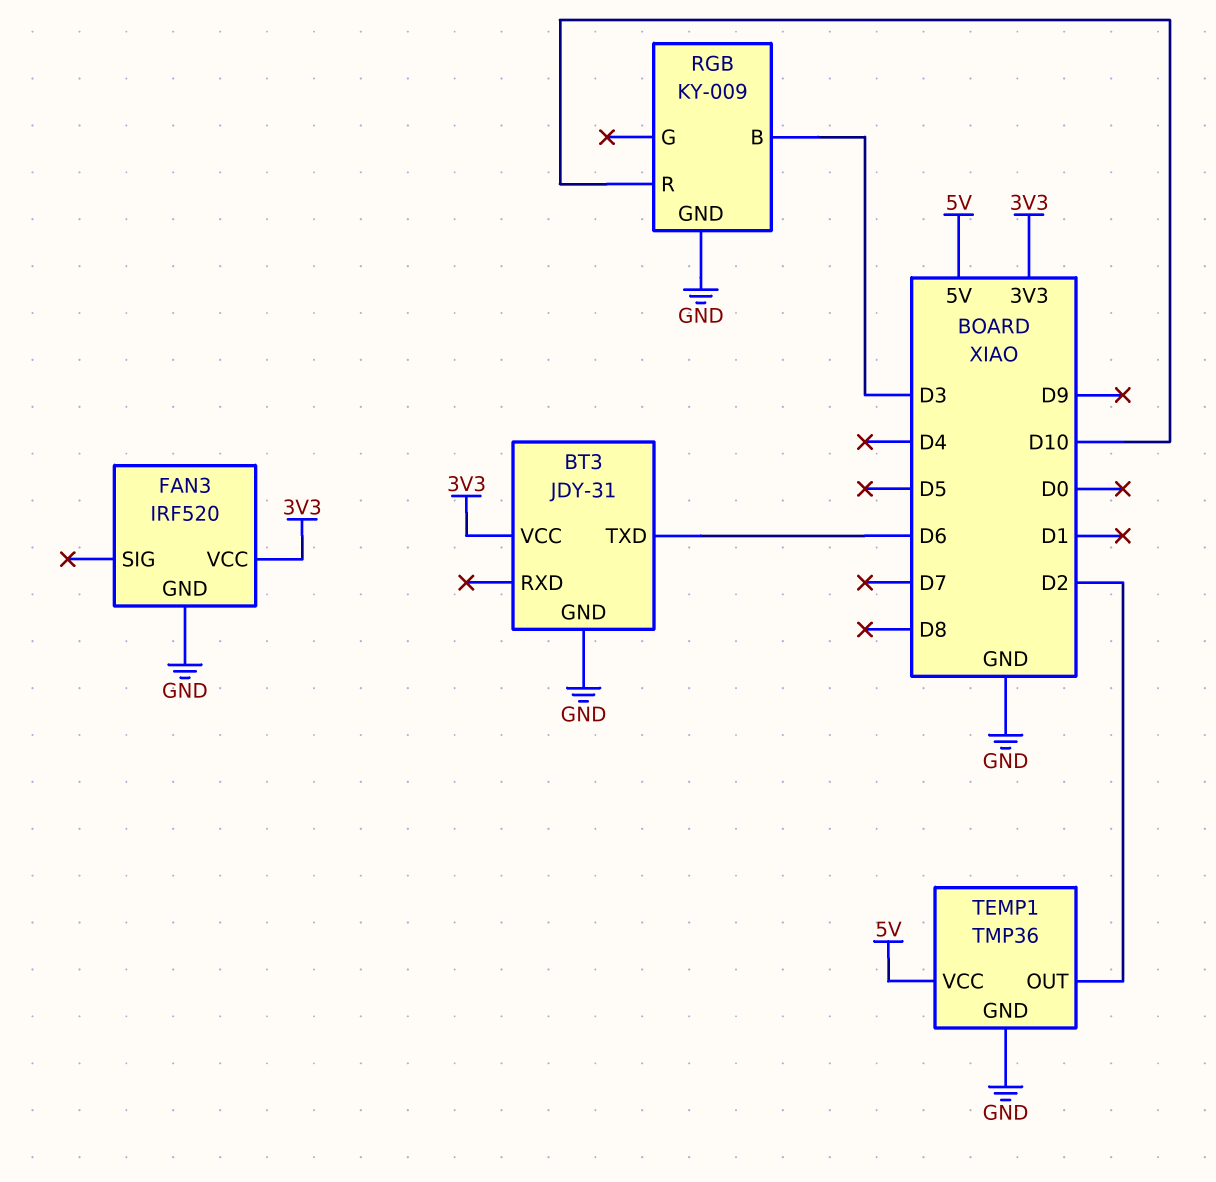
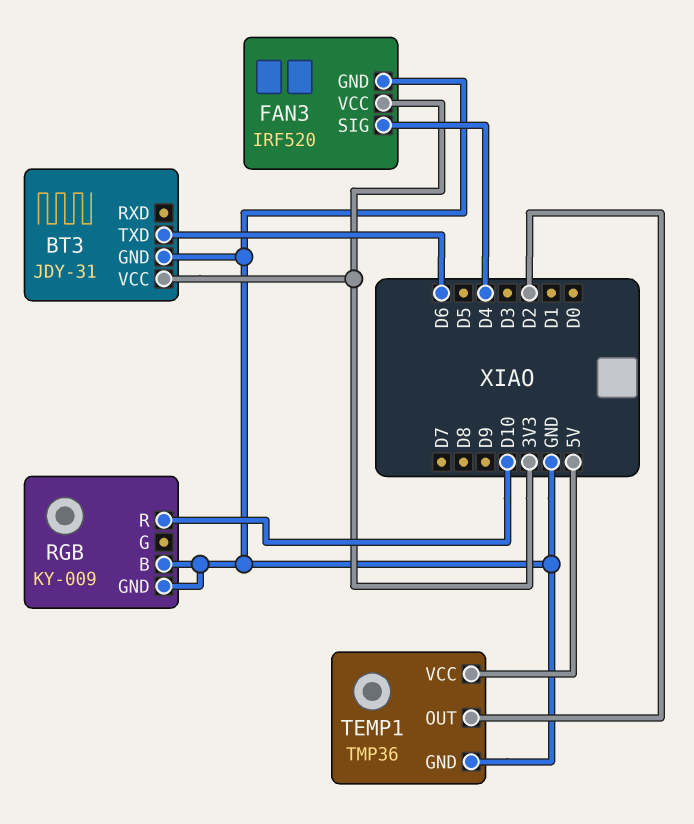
FAN3 pin SIG: none -> D4
RGB pin B: D3 -> GND

